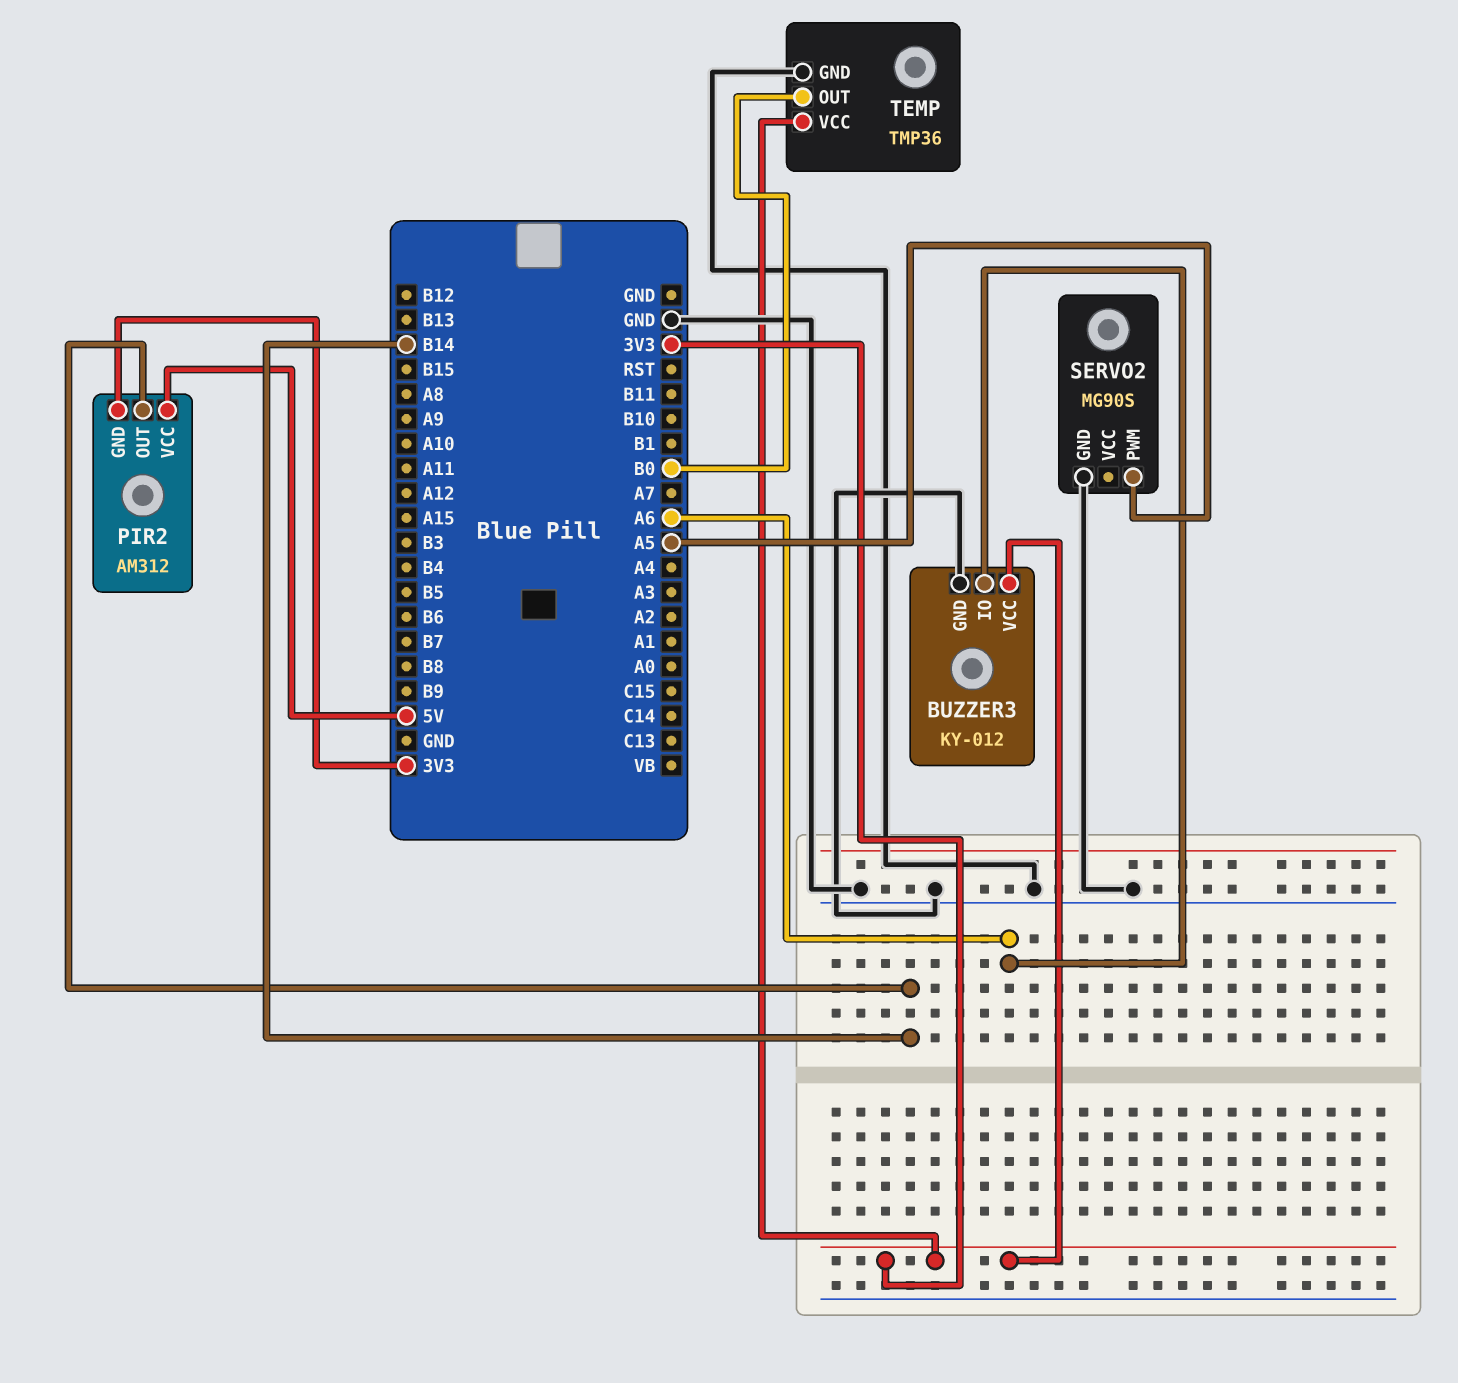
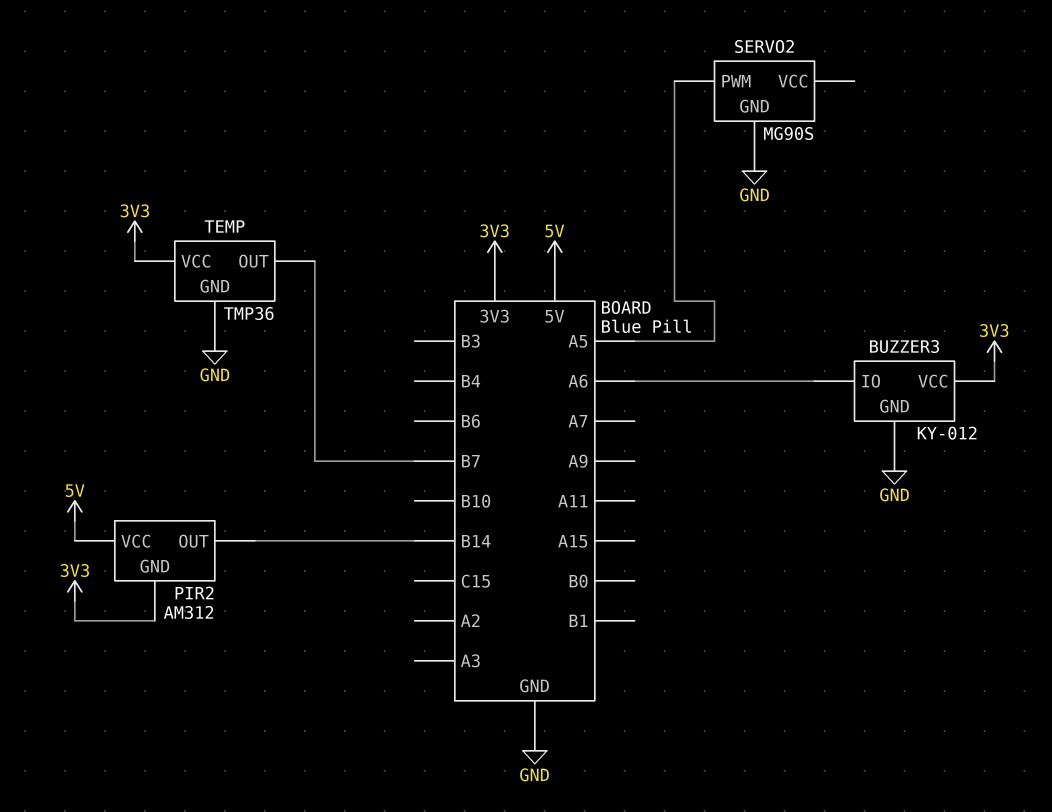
TEMP pin OUT: B0 -> B7

